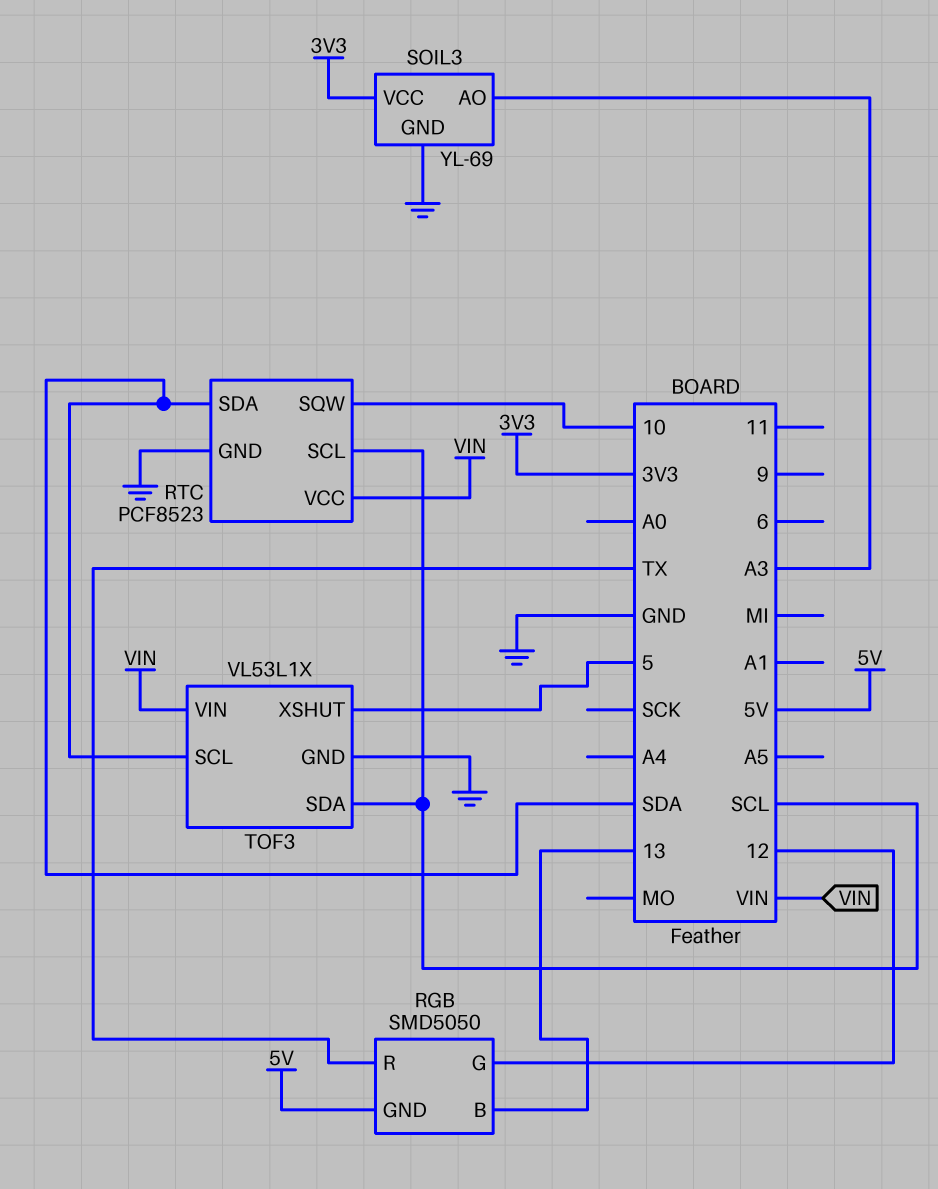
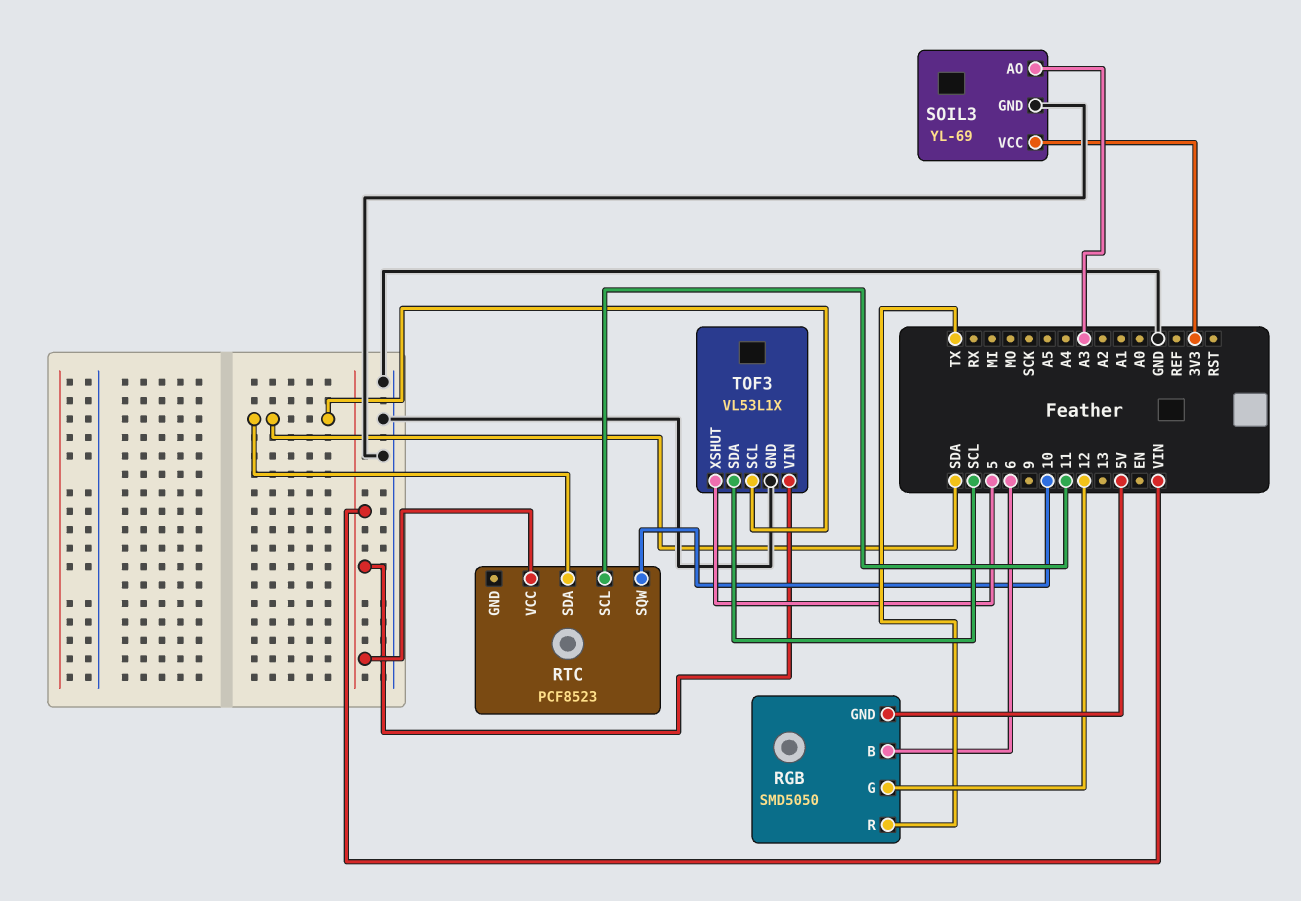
RGB pin B: 13 -> 6
RTC pin GND: GND -> none
RTC pin SCL: SCL -> 11

